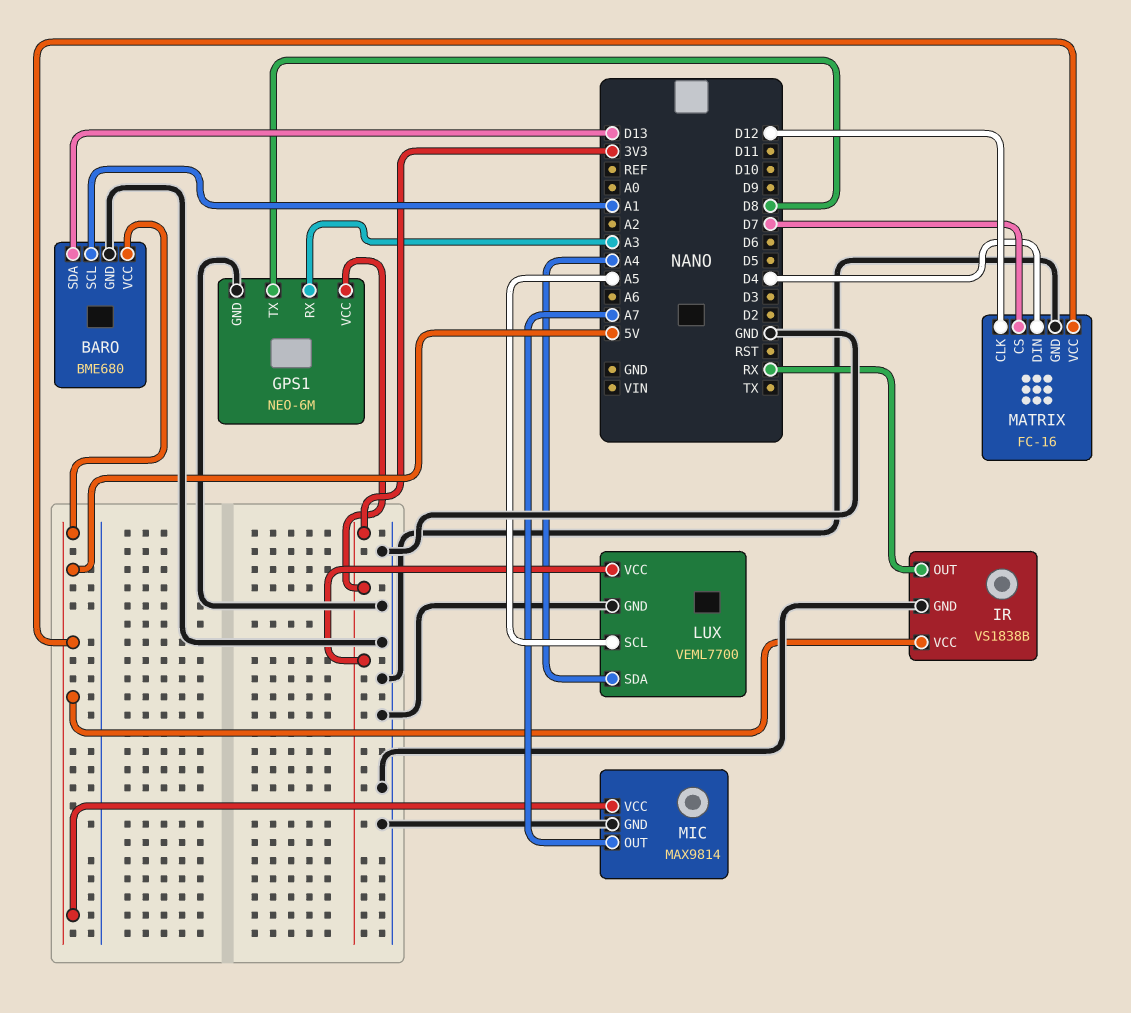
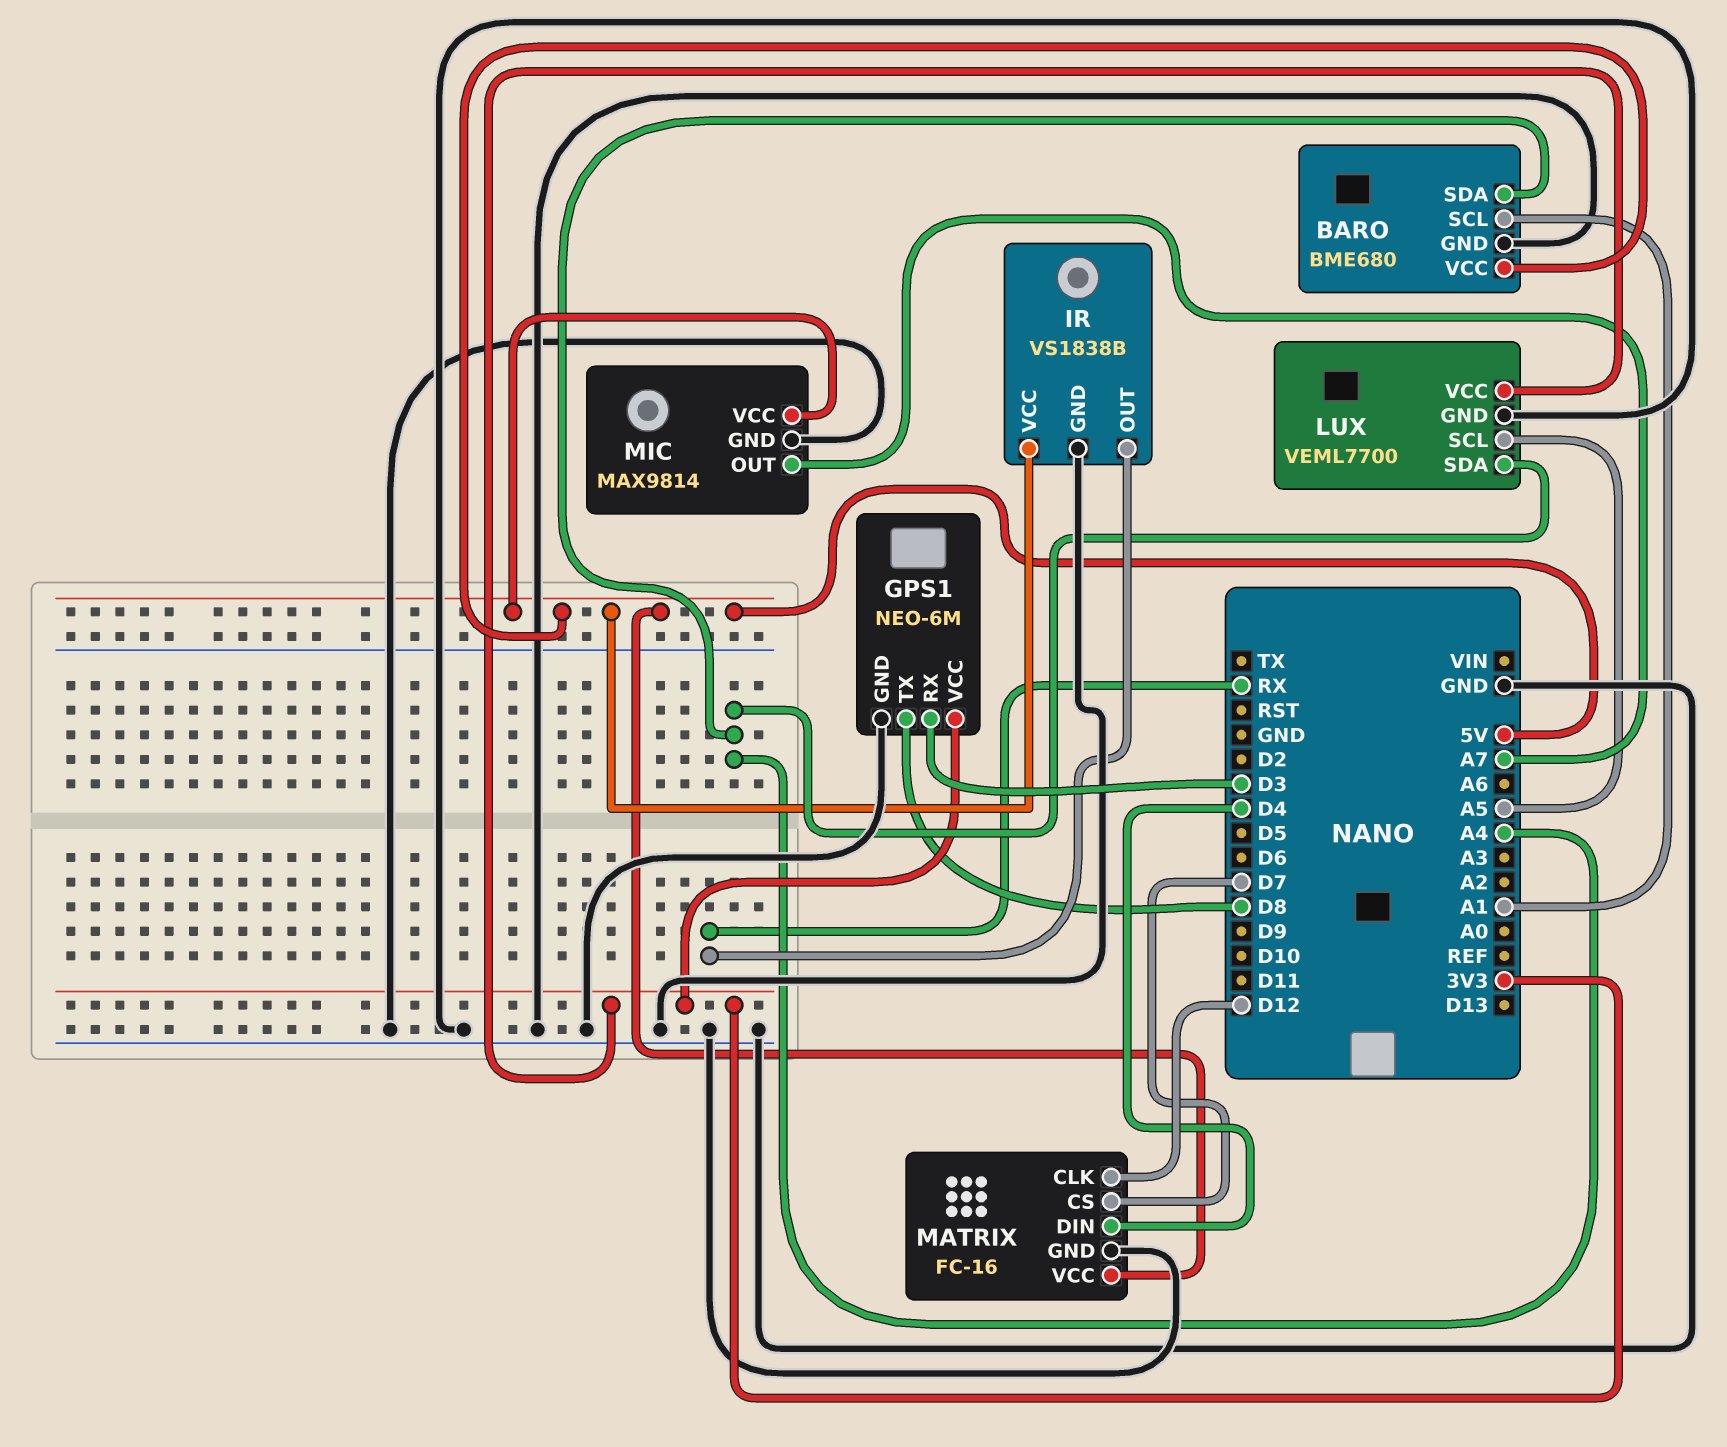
BARO pin SDA: D13 -> A4
GPS1 pin RX: A3 -> D3

